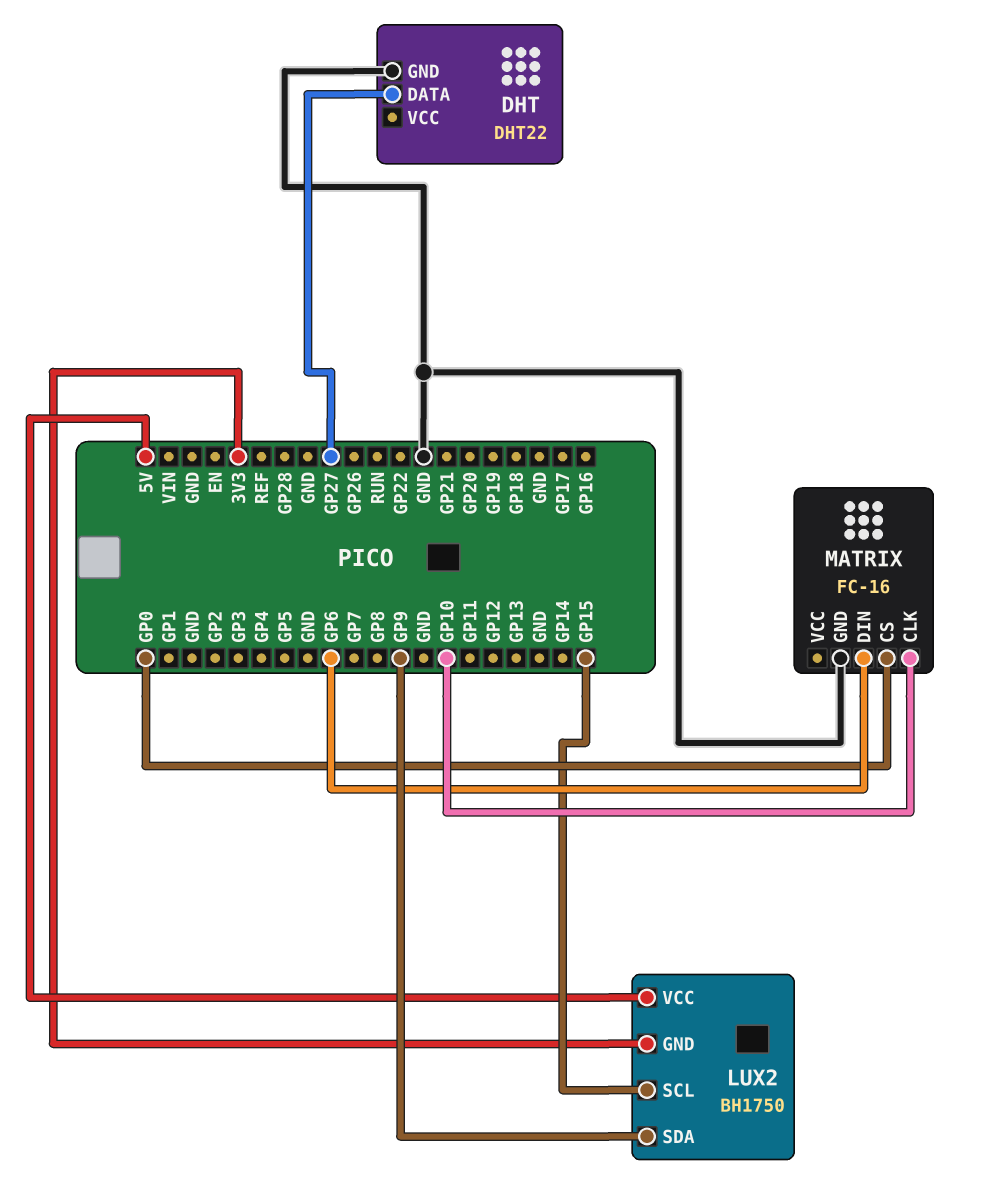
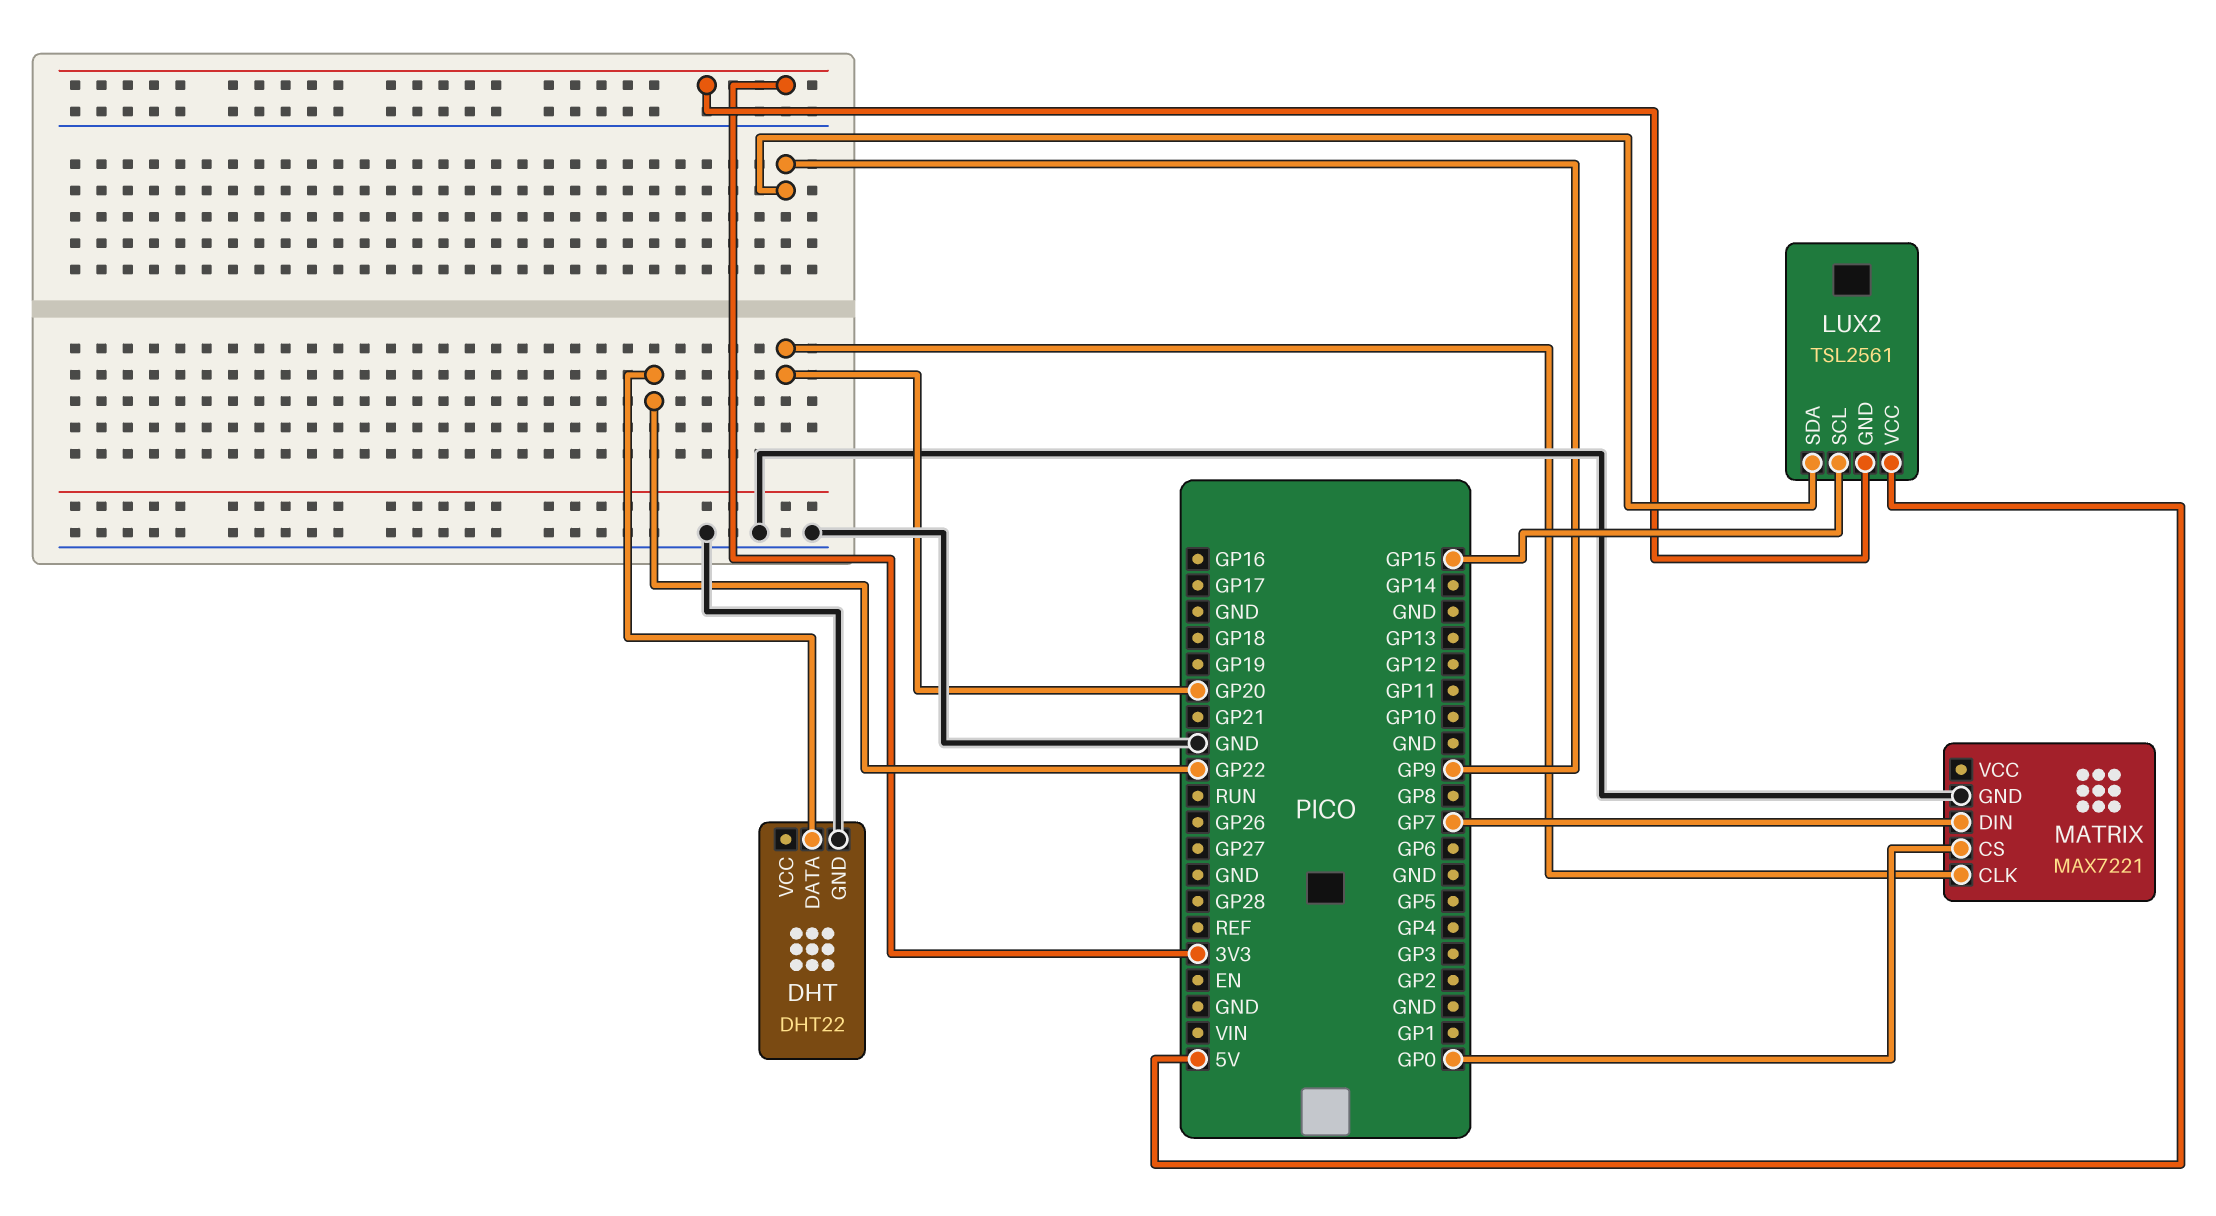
DHT pin DATA: GP27 -> GP22
LUX2: BH1750 -> TSL2561
MATRIX: FC-16 -> MAX7221
MATRIX pin CLK: GP10 -> GP20
MATRIX pin DIN: GP6 -> GP7

